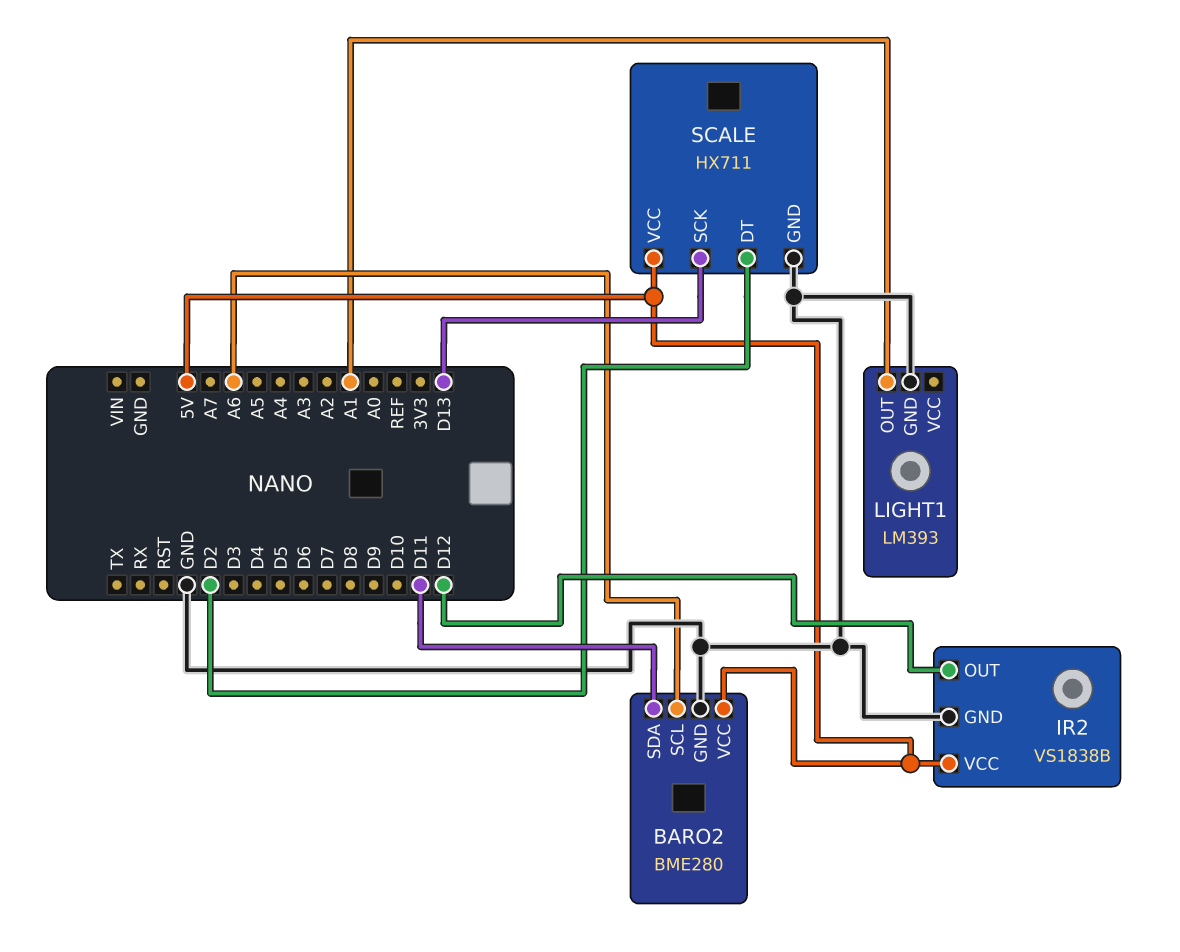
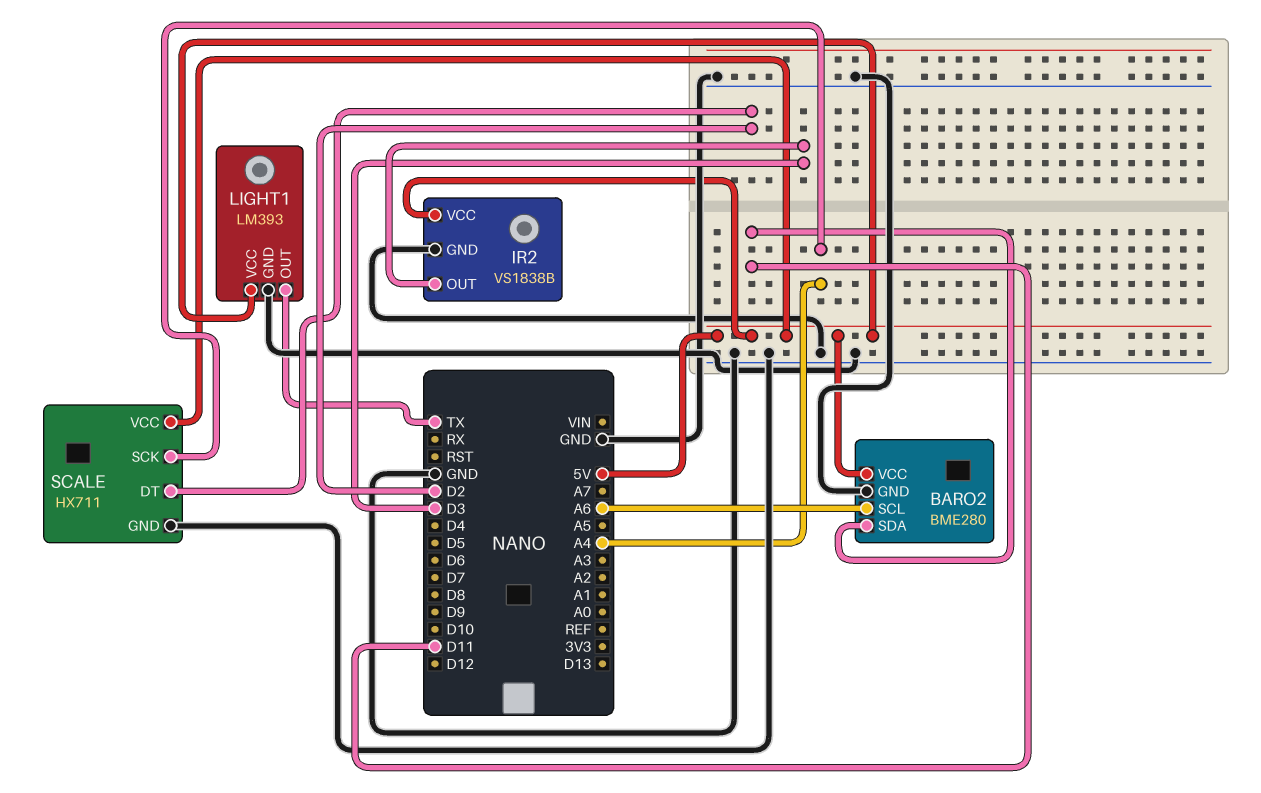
IR2 pin OUT: D12 -> D3
LIGHT1 pin OUT: A1 -> TX
LIGHT1 pin VCC: none -> 5V
SCALE pin SCK: D13 -> A4

